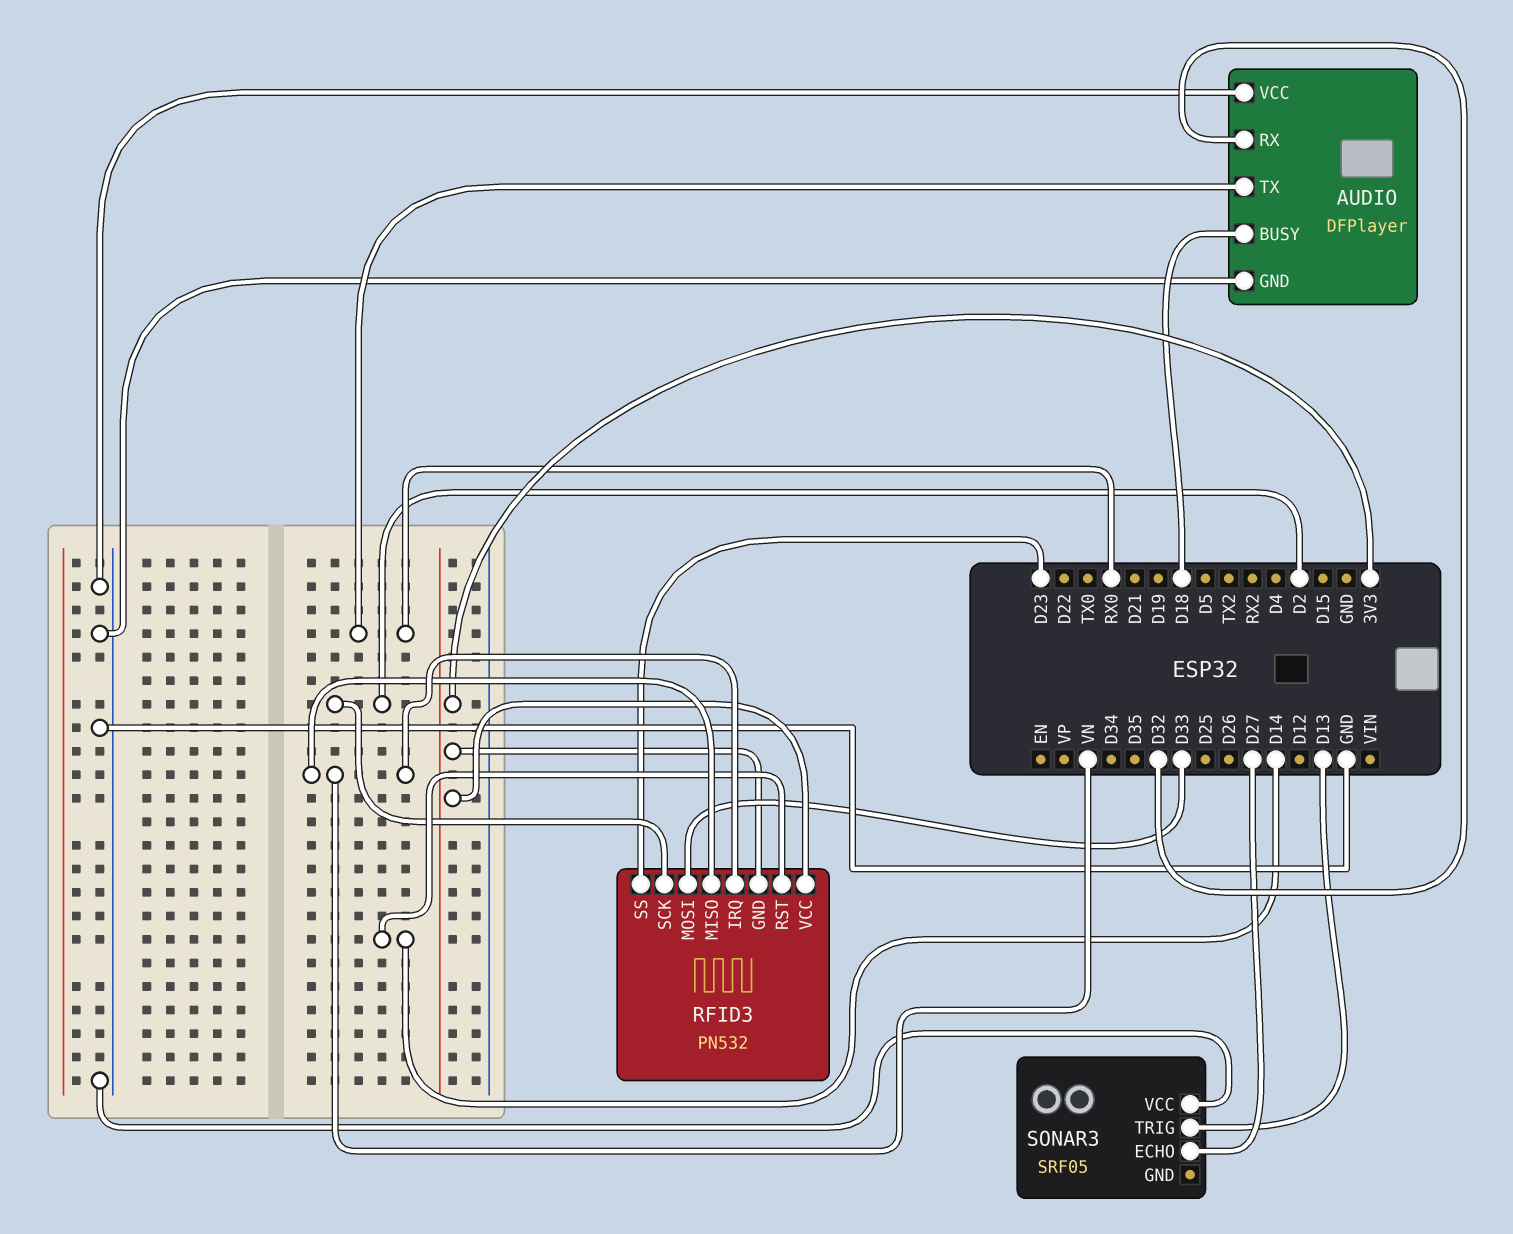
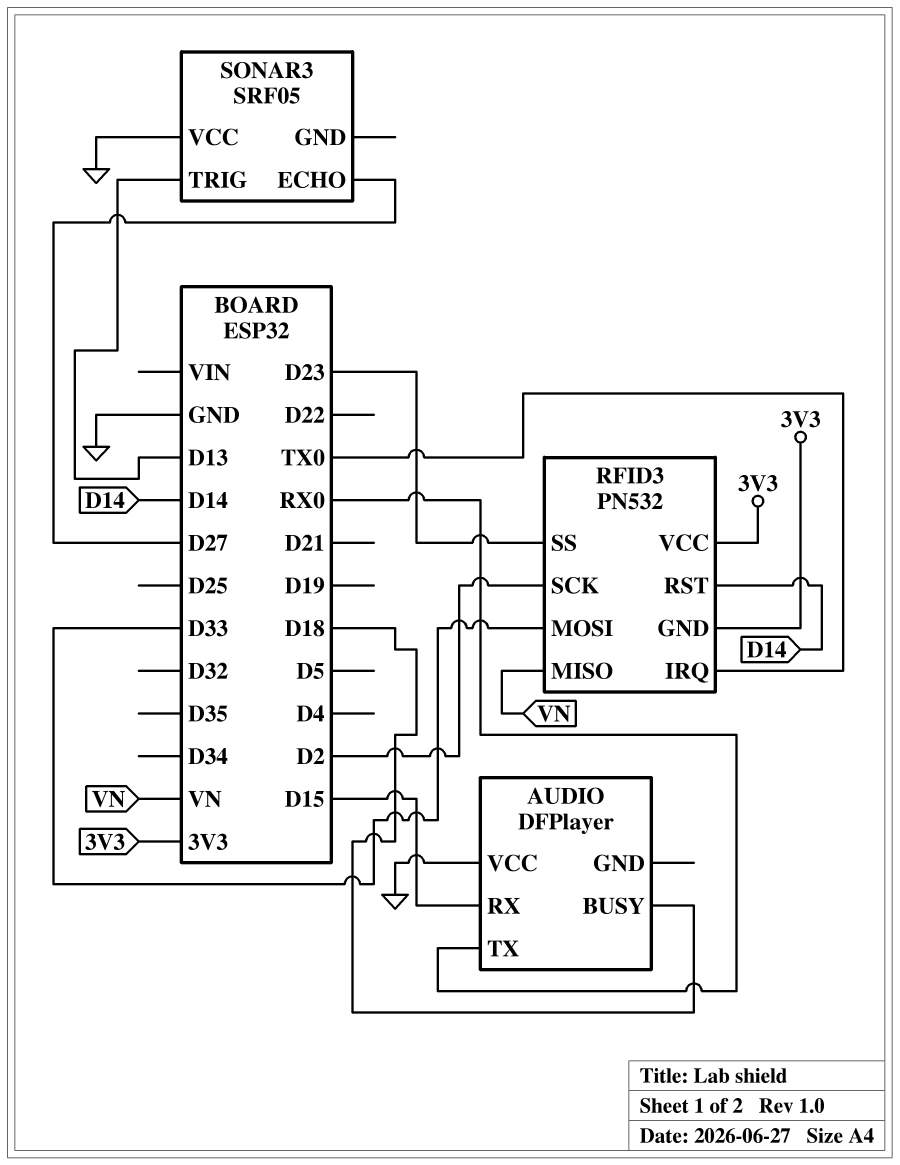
AUDIO pin GND: GND -> none
AUDIO pin RX: D32 -> D15
RFID3 pin IRQ: VN -> TX0

